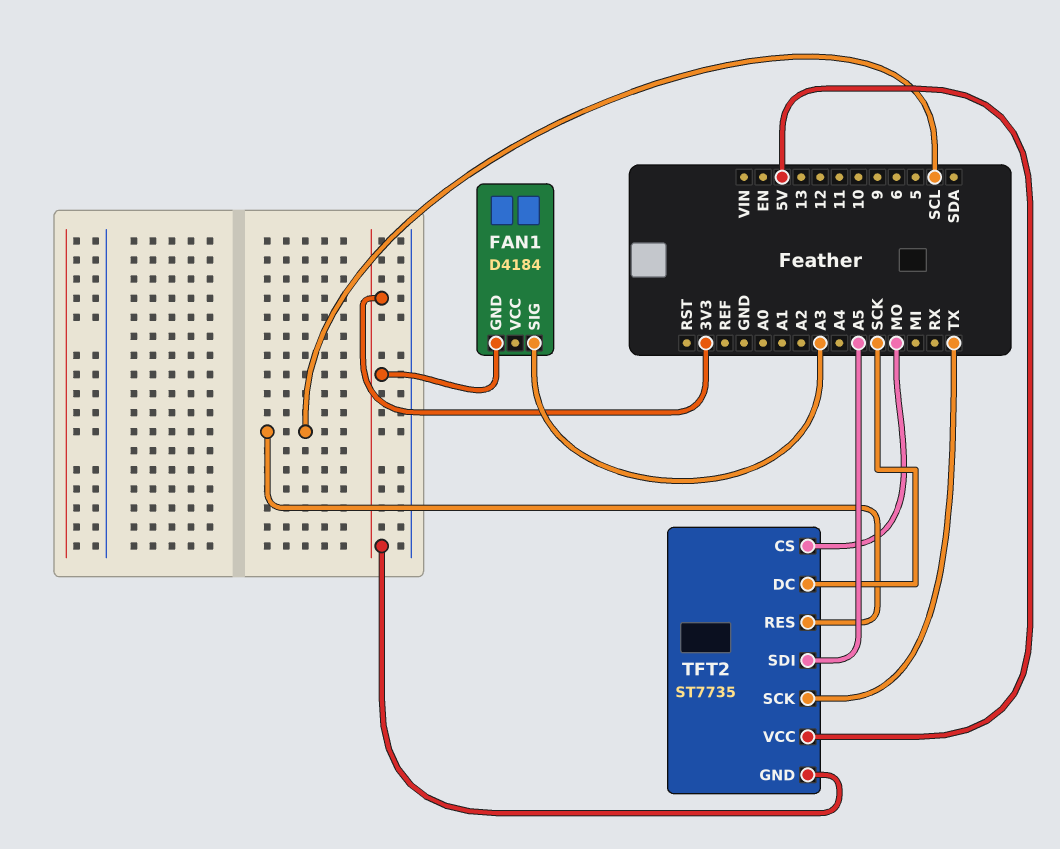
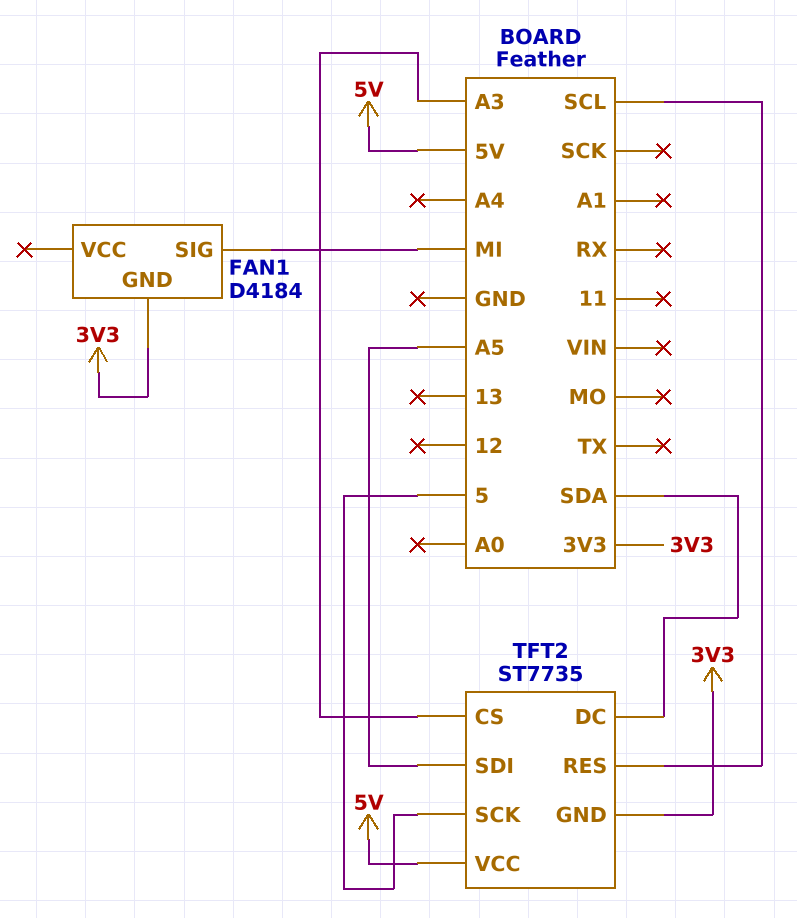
FAN1 pin SIG: A3 -> MI
TFT2 pin CS: MO -> A3
TFT2 pin DC: SCK -> SDA
TFT2 pin SCK: TX -> 5

